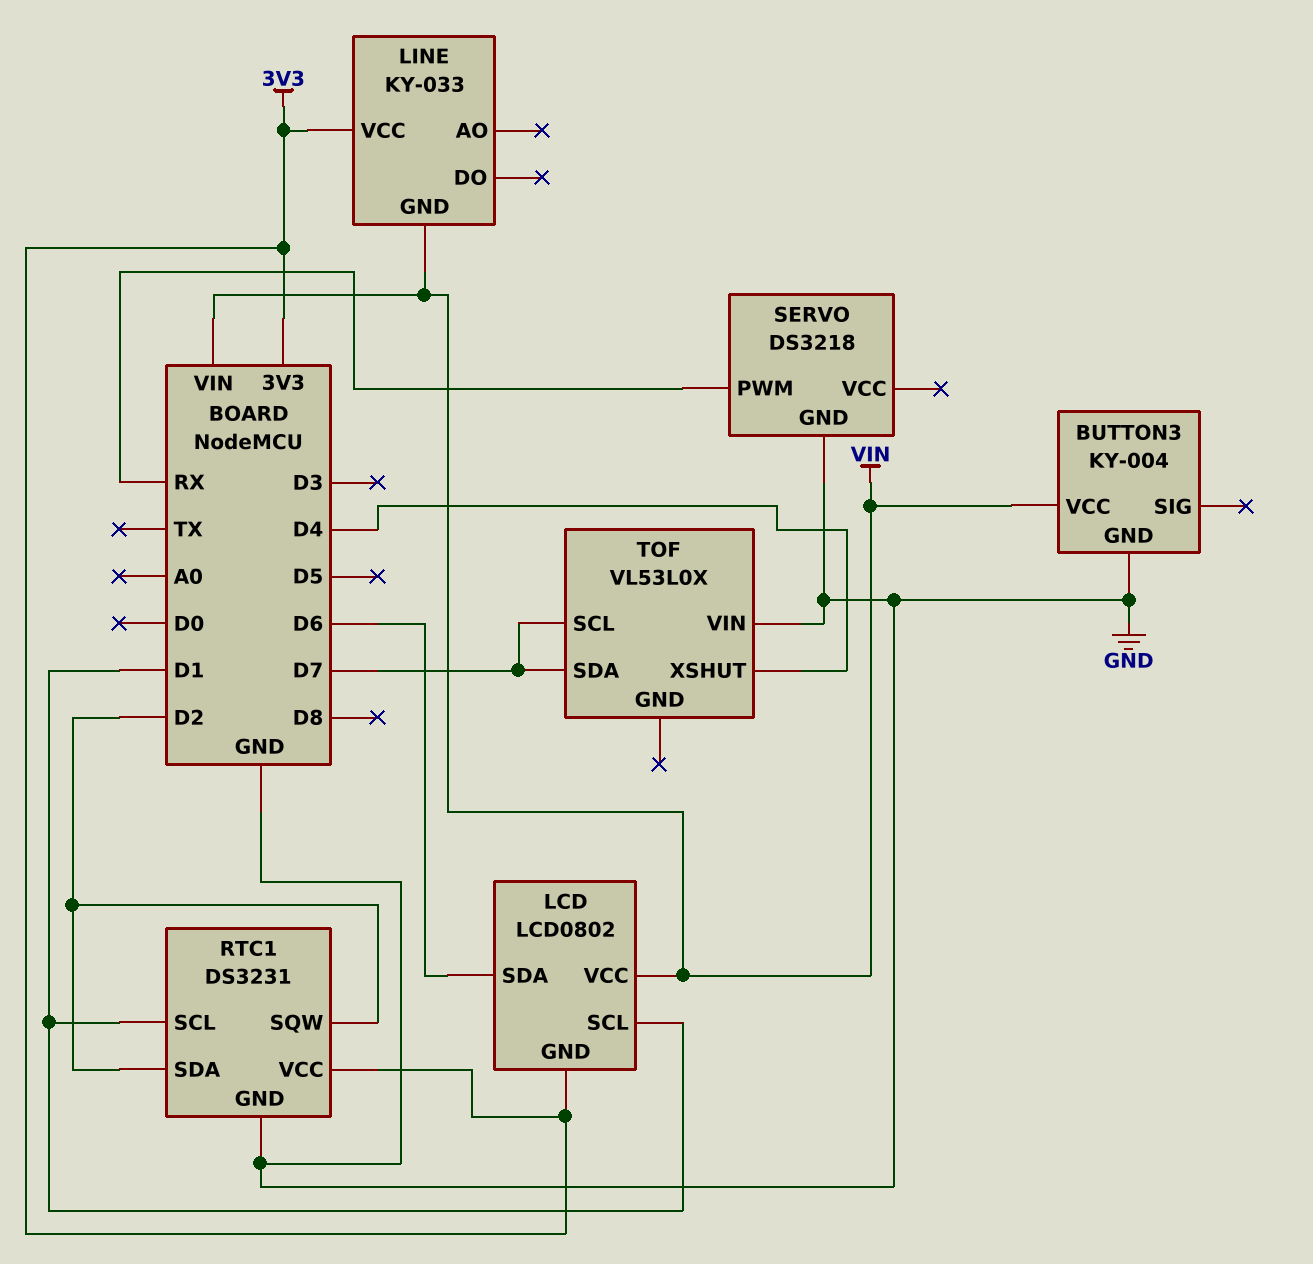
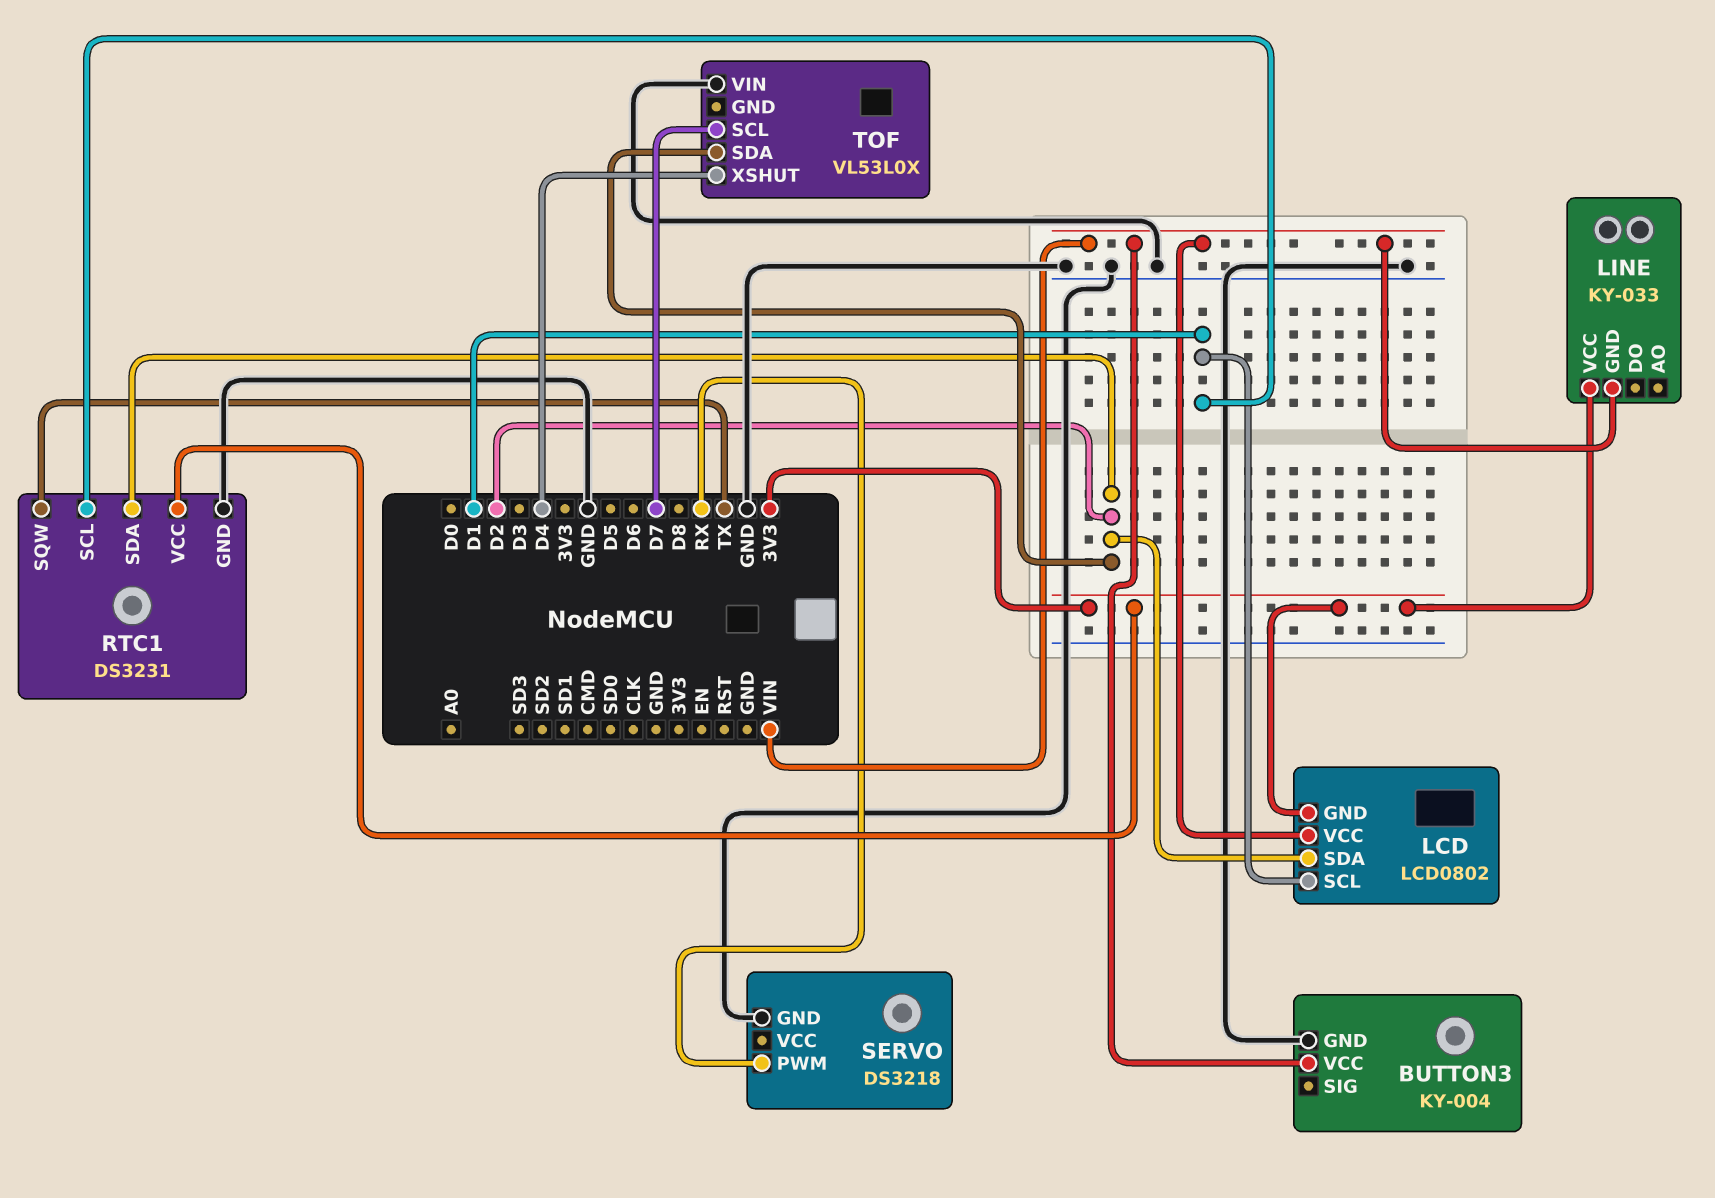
LCD pin SDA: D6 -> D2
RTC1 pin SQW: D2 -> TX
TOF pin SDA: D7 -> D2

